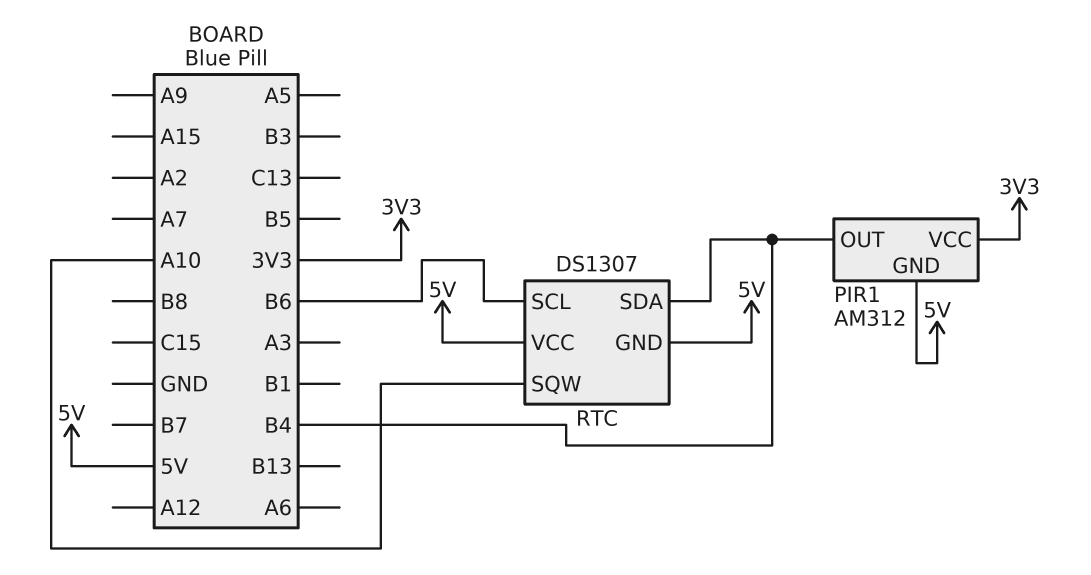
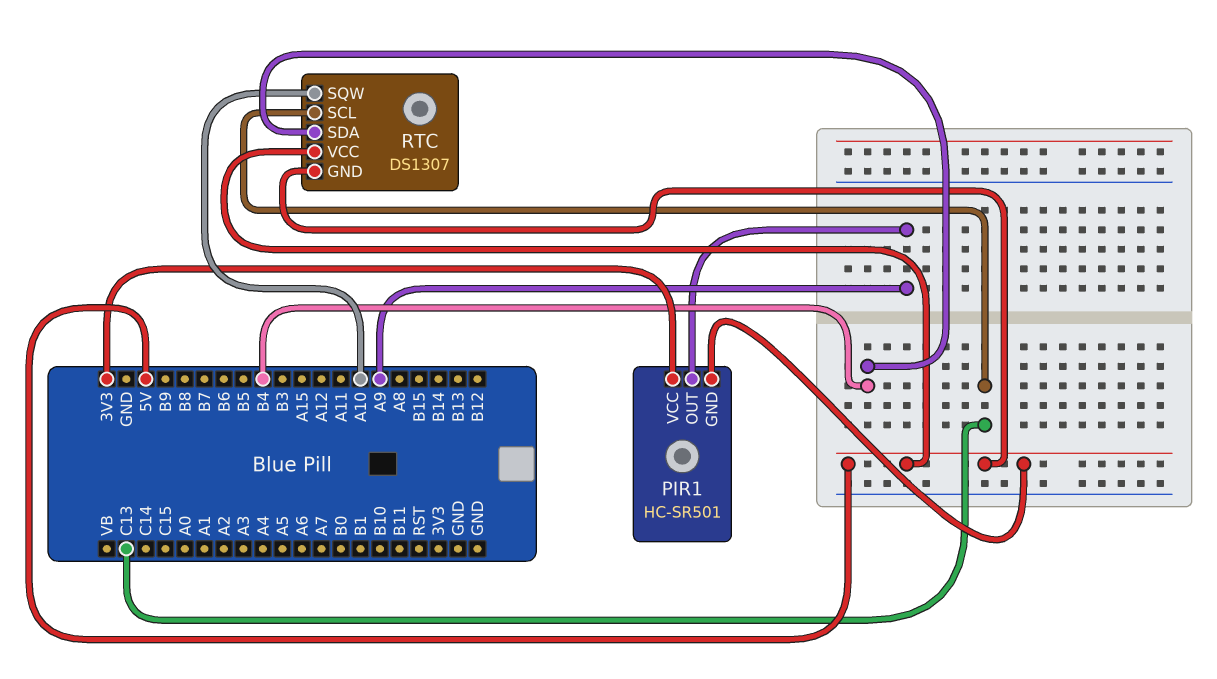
PIR1: AM312 -> HC-SR501
PIR1 pin OUT: B4 -> A9
RTC pin SCL: B6 -> C13

